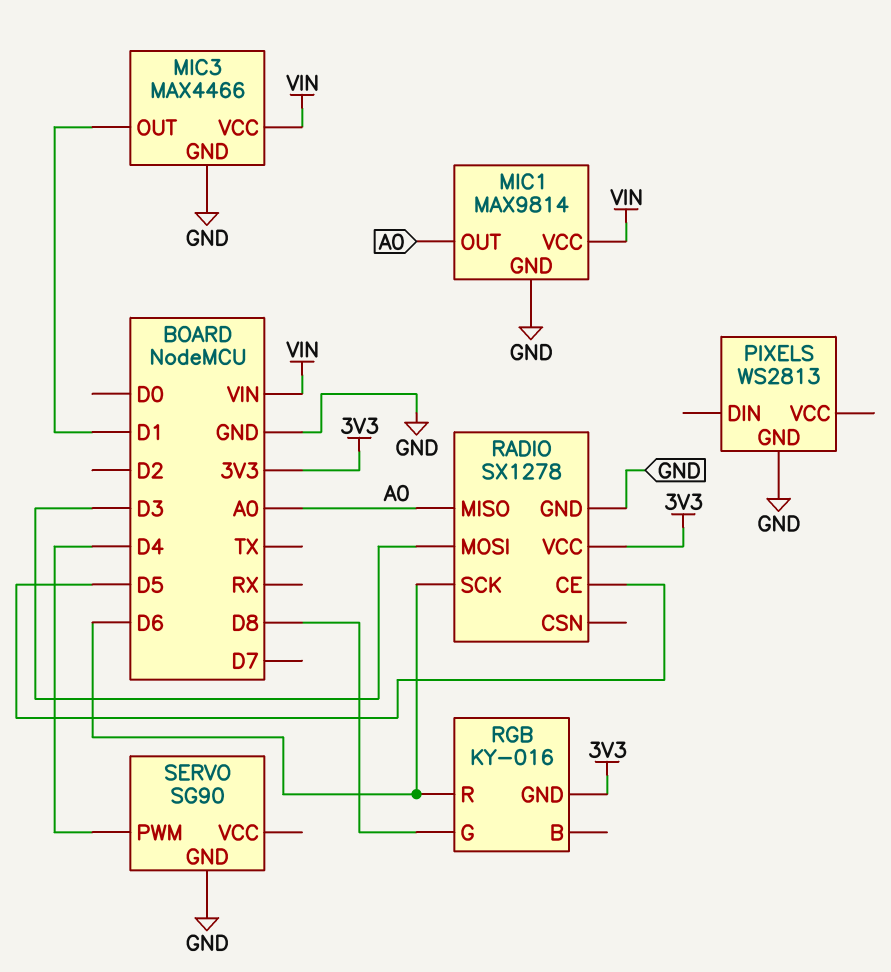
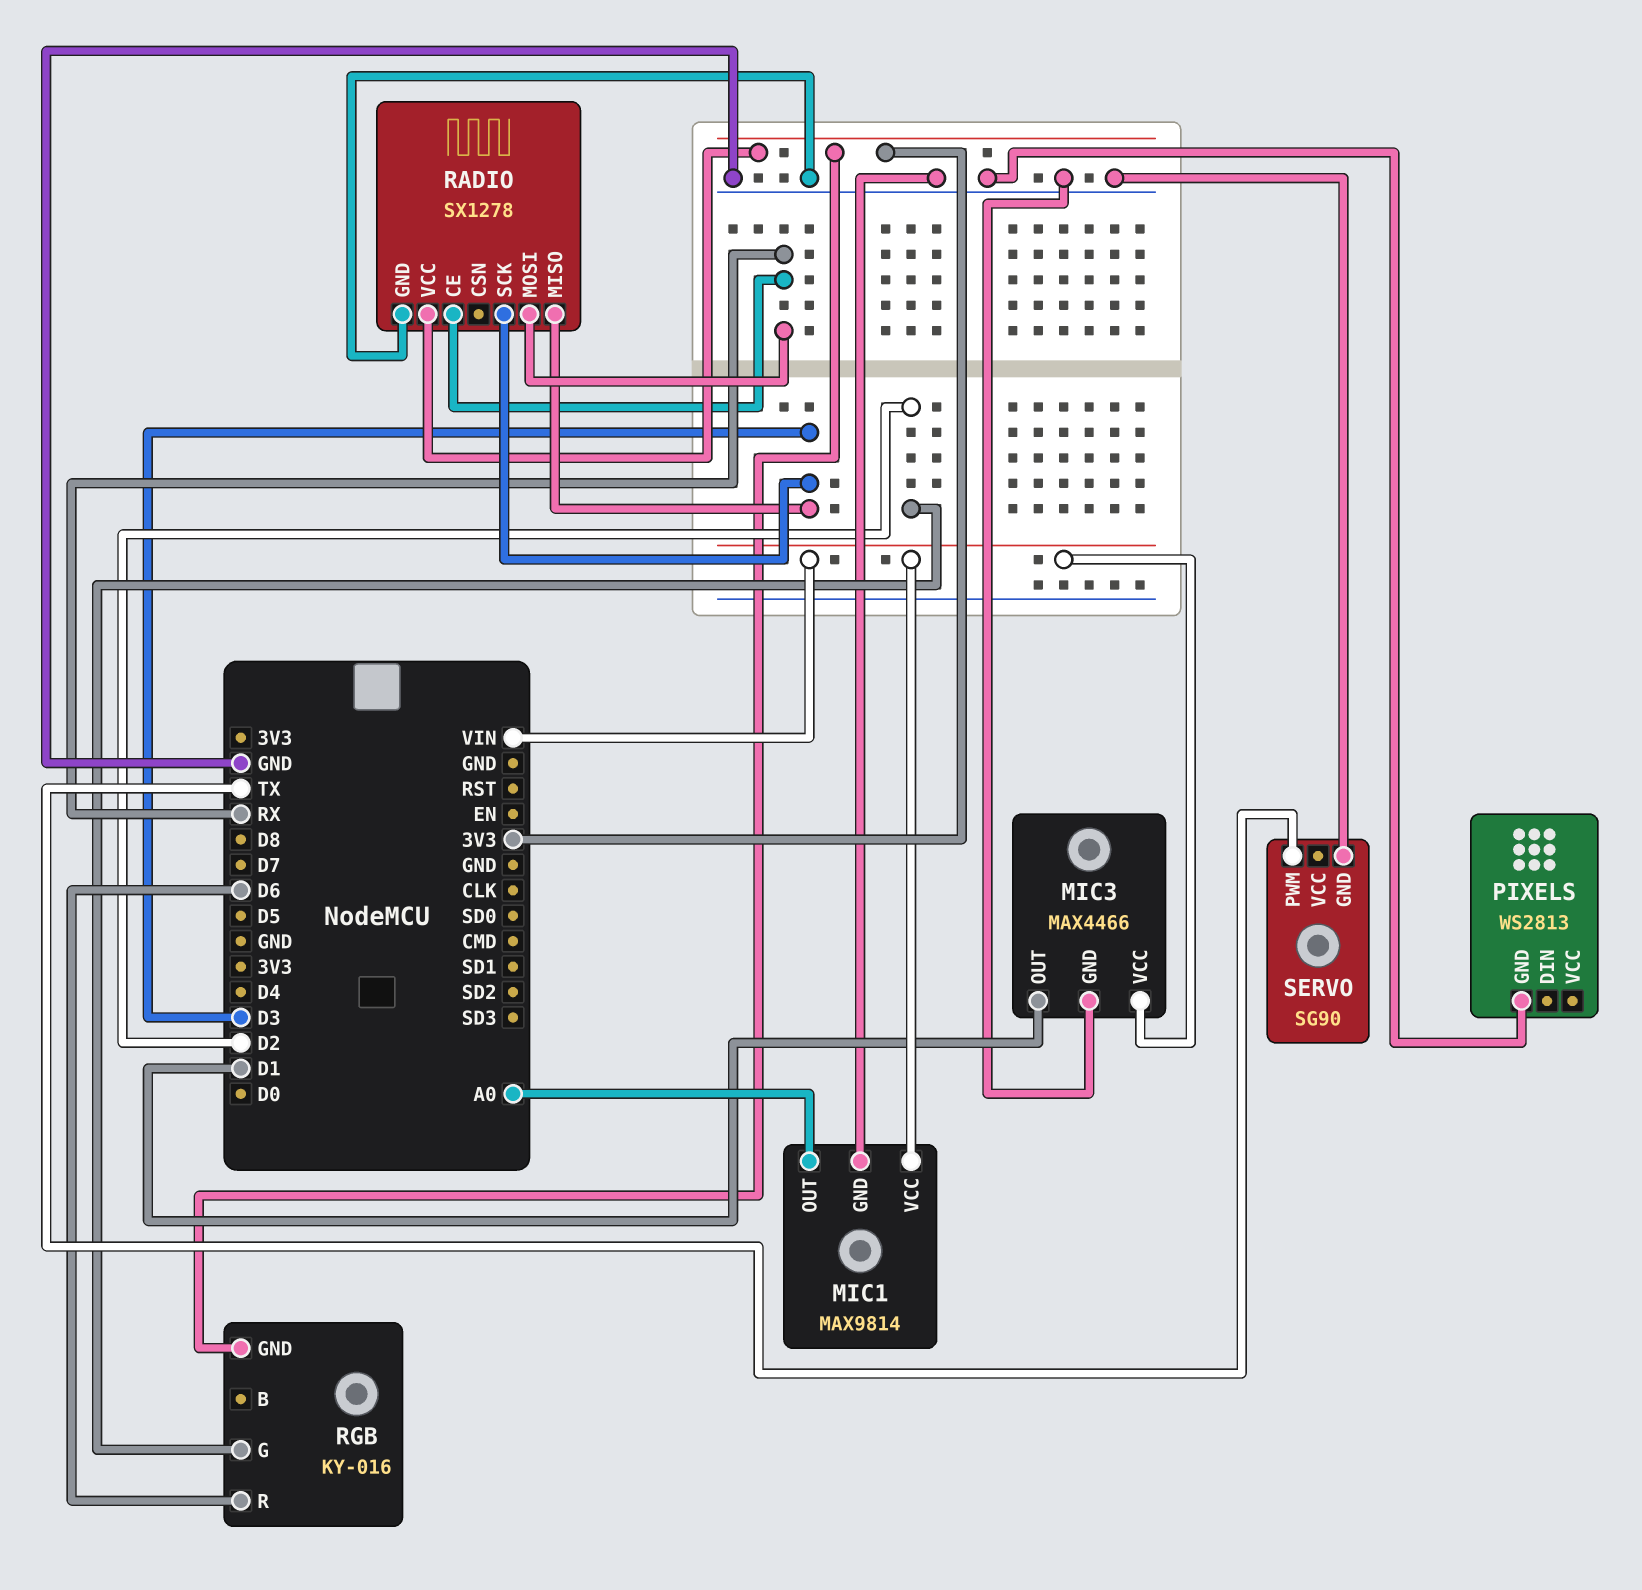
RADIO pin CE: D5 -> RX
RADIO pin MISO: A0 -> D3
RADIO pin MOSI: D3 -> RX
RADIO pin SCK: D6 -> D3
RGB pin G: D8 -> D2
SERVO pin PWM: D4 -> TX

